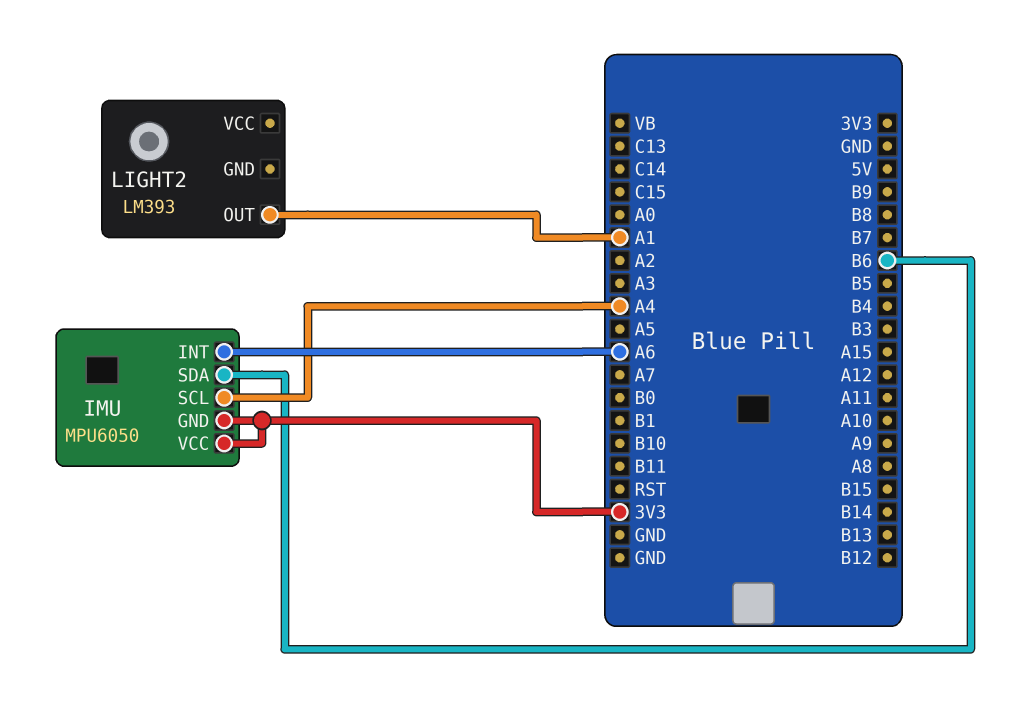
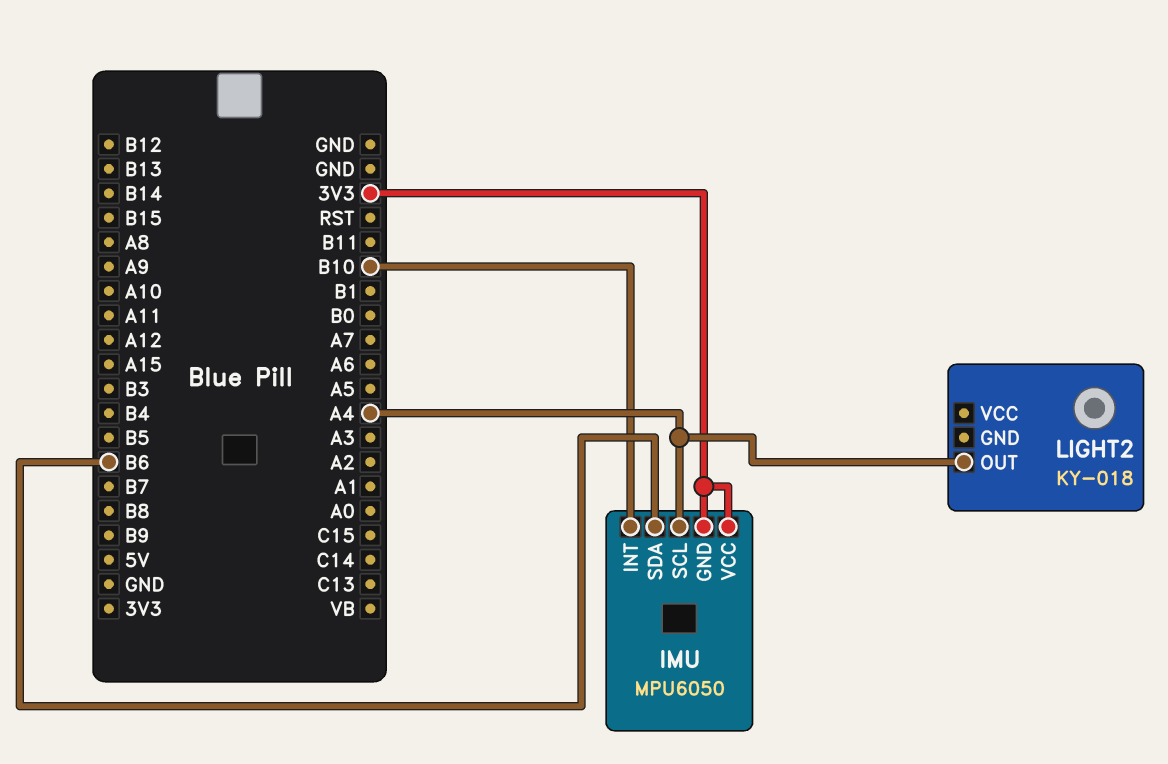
IMU pin INT: A6 -> B10
LIGHT2: LM393 -> KY-018
LIGHT2 pin OUT: A1 -> A4

